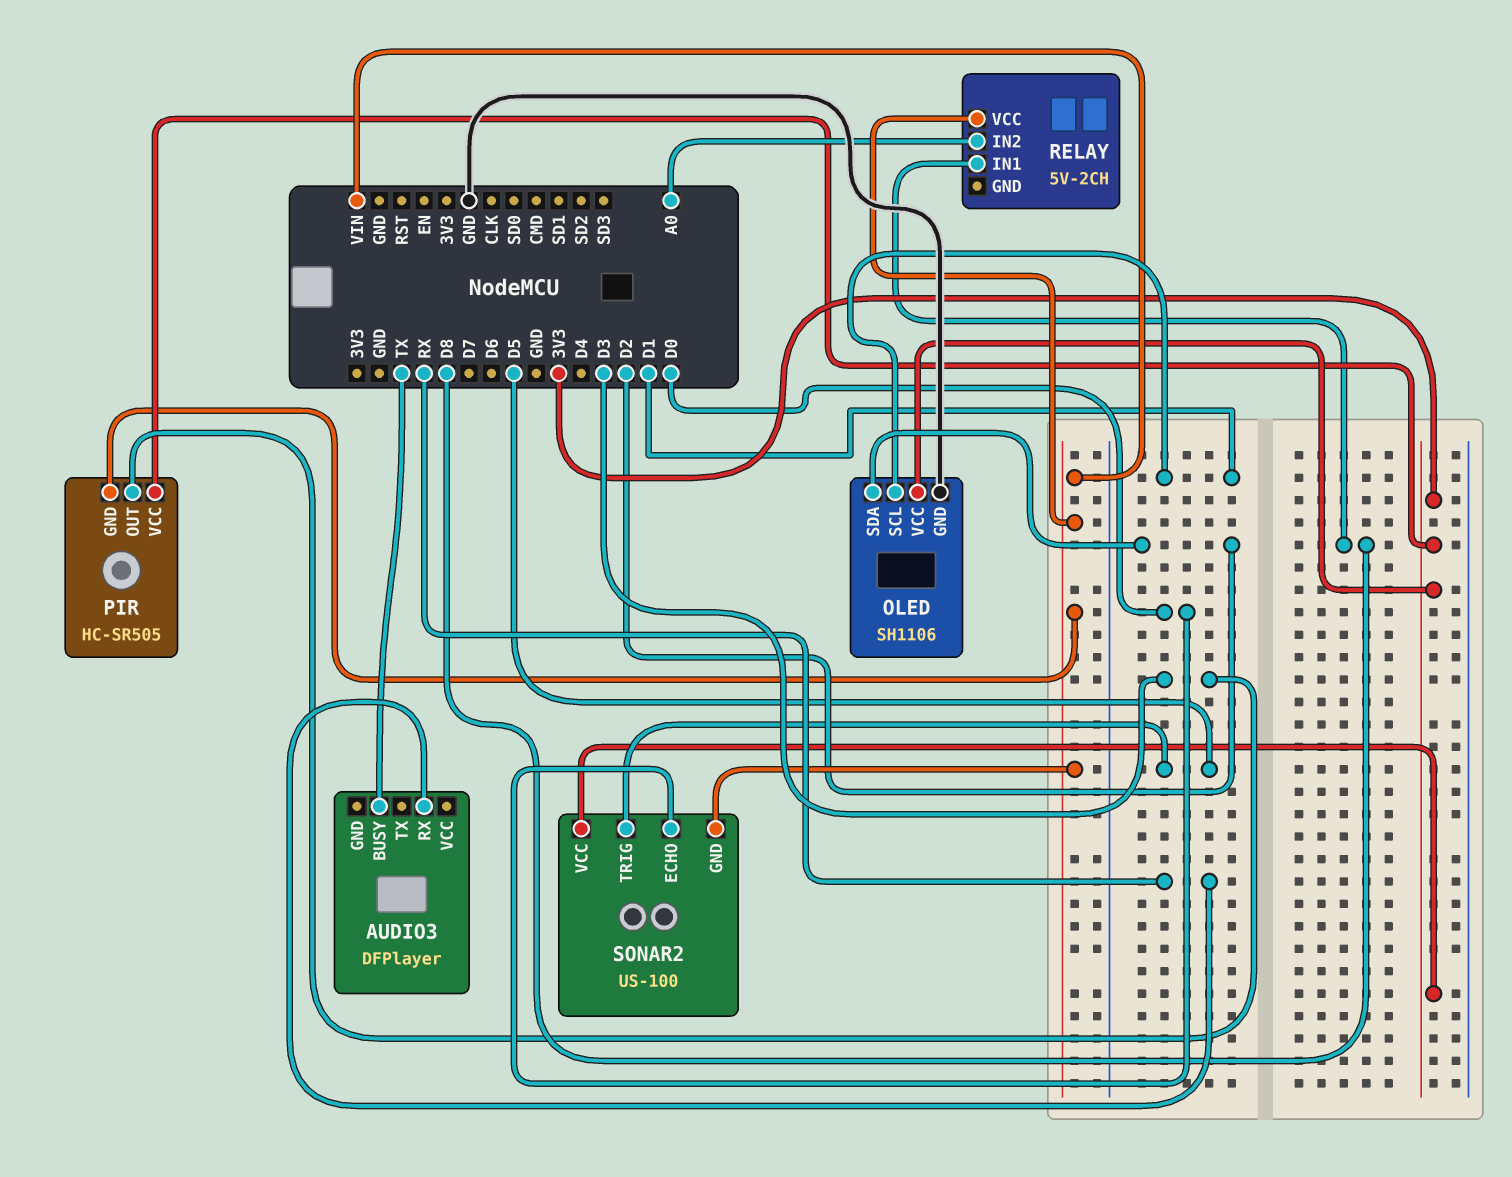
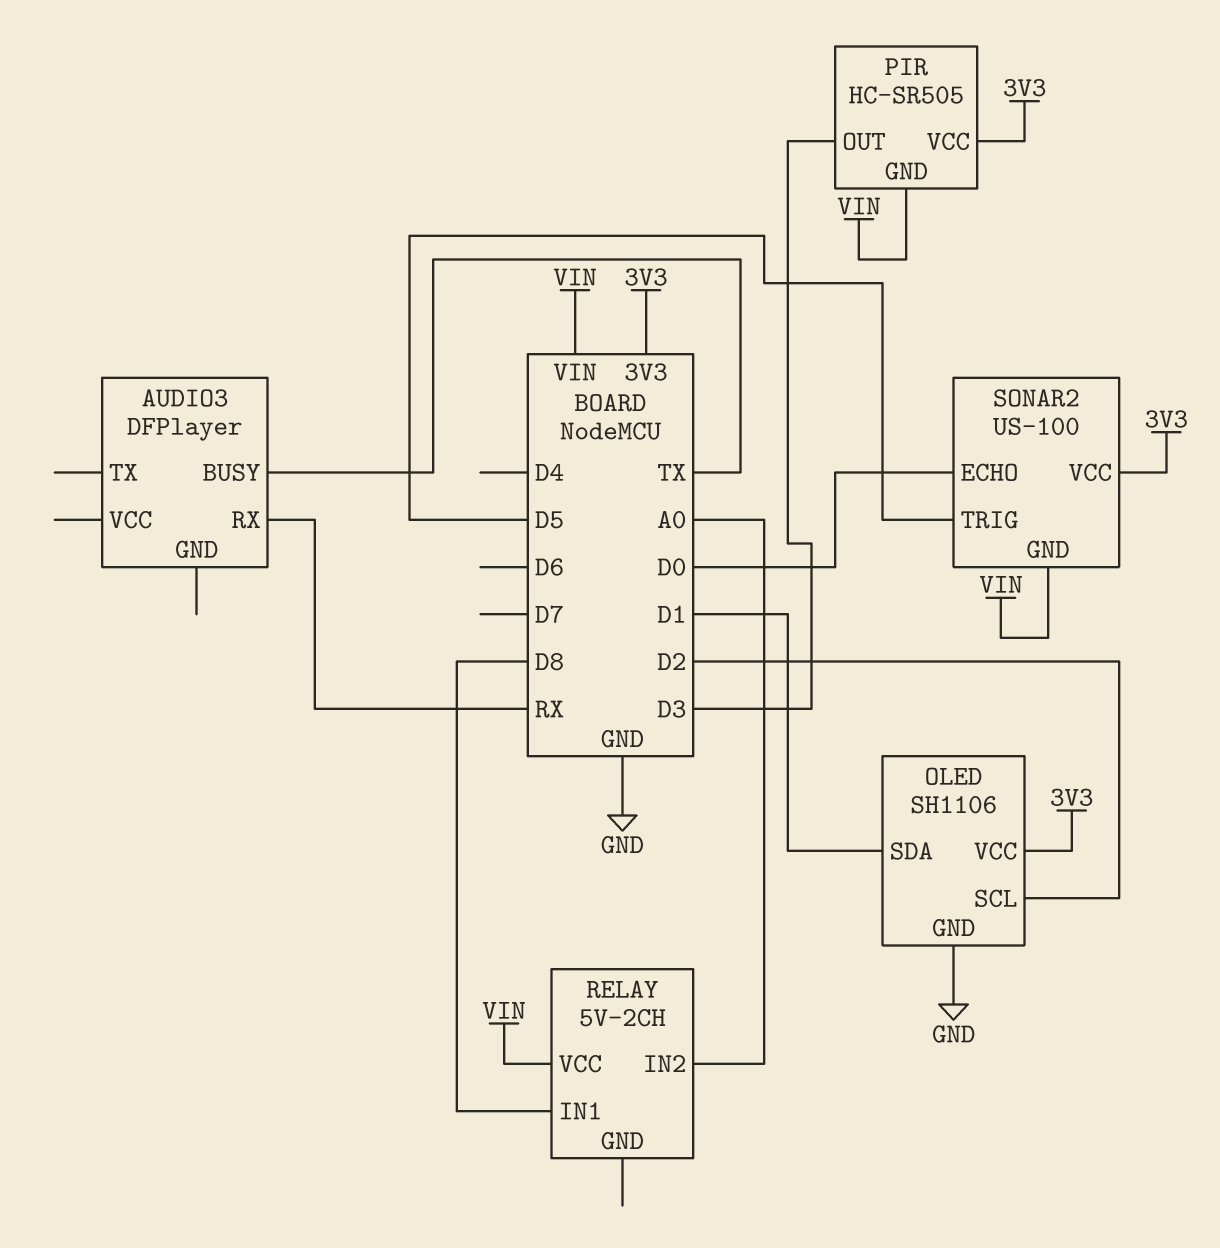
OLED pin SCL: D1 -> D2
OLED pin SDA: D2 -> D1

